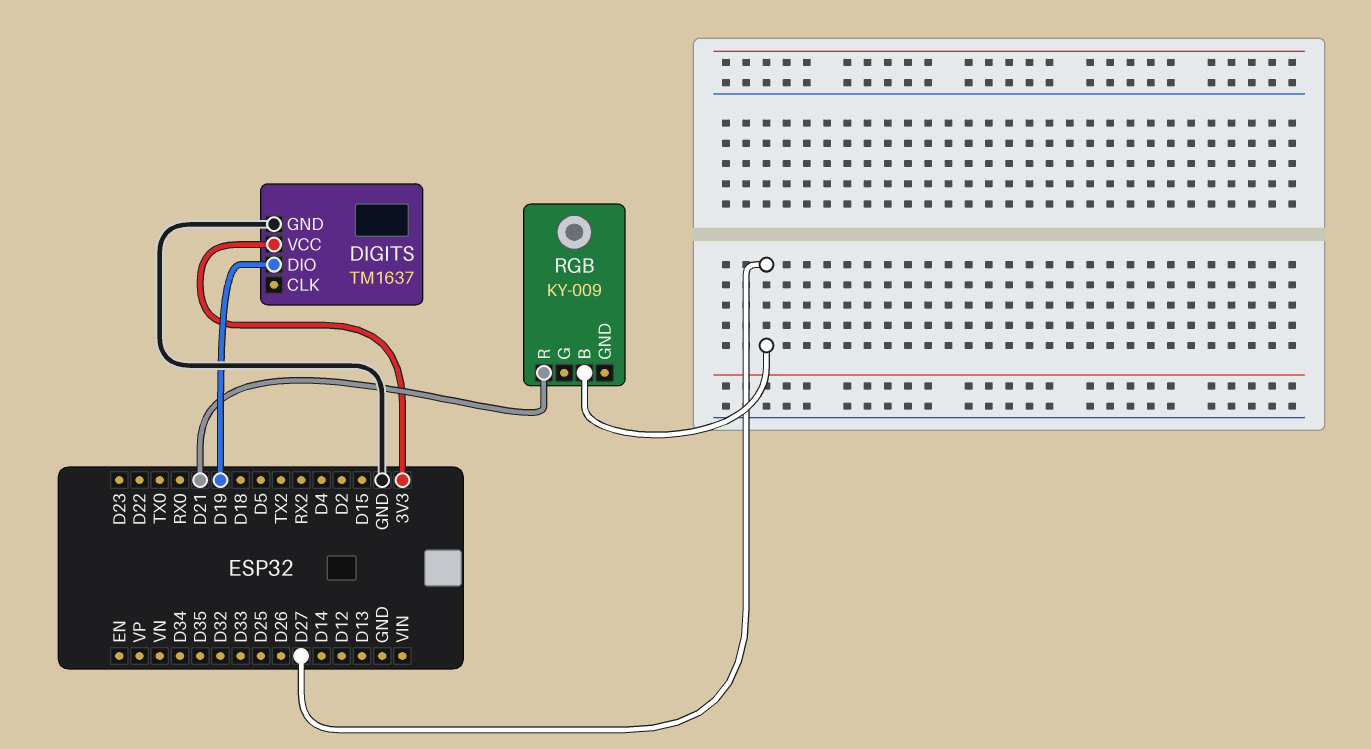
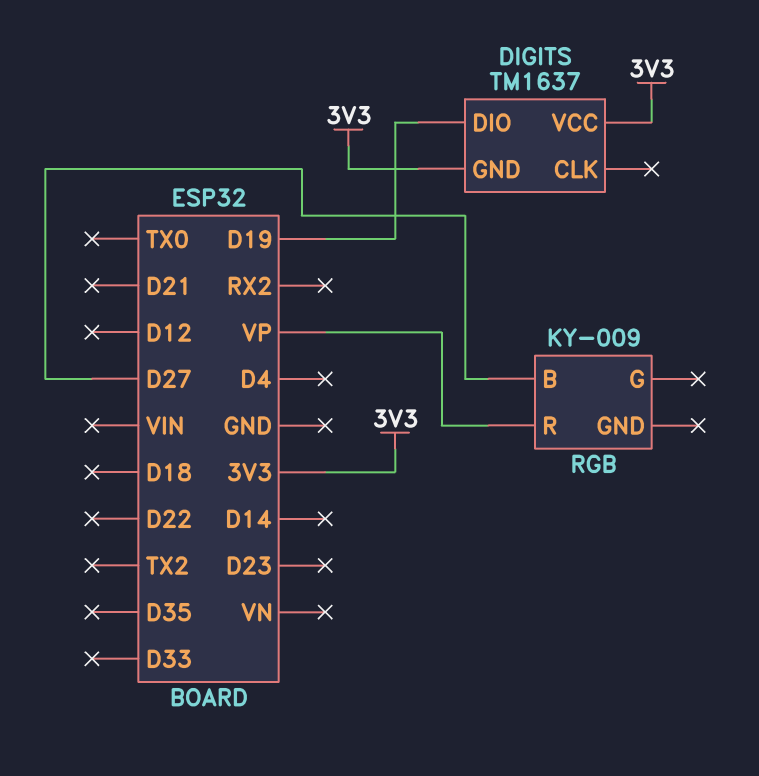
DIGITS pin GND: GND -> 3V3
RGB pin R: D21 -> VP

